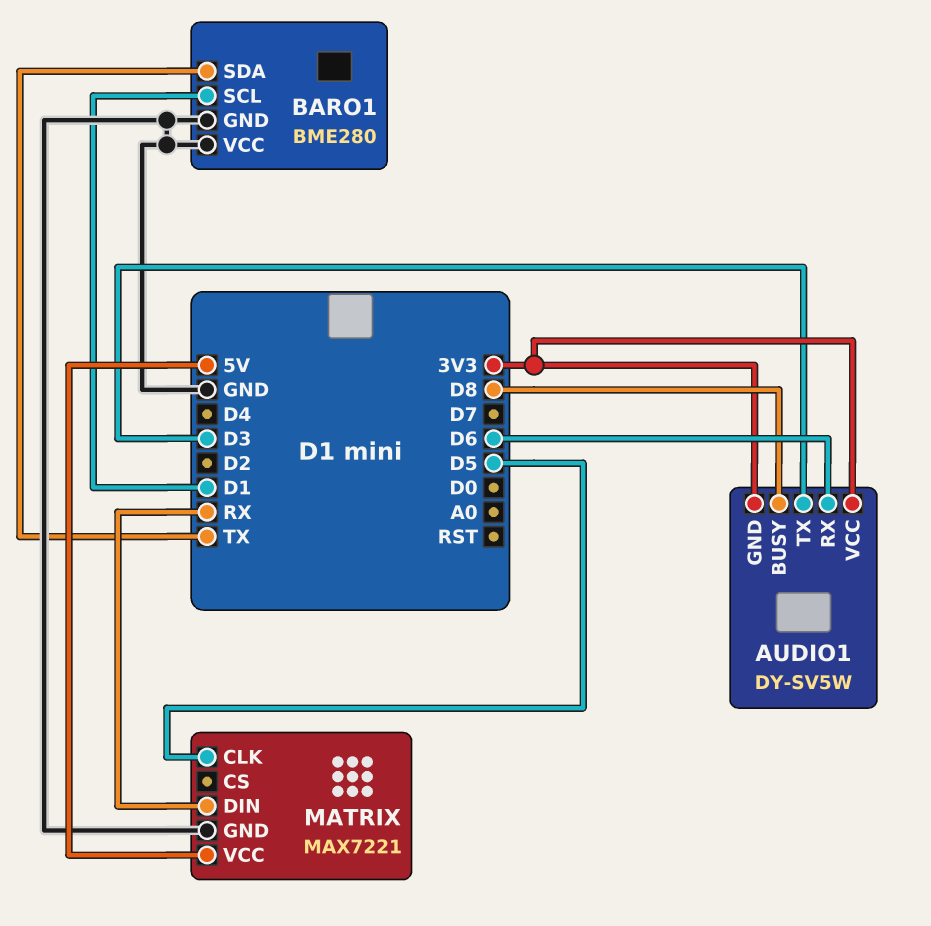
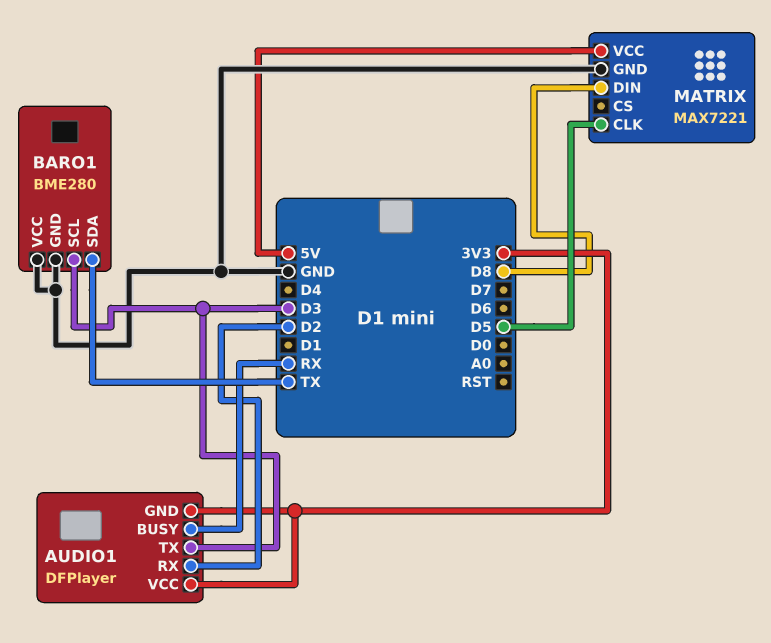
AUDIO1: DY-SV5W -> DFPlayer
AUDIO1 pin BUSY: D8 -> RX
AUDIO1 pin RX: D6 -> D2
BARO1 pin SCL: D1 -> D3
MATRIX pin DIN: RX -> D8

